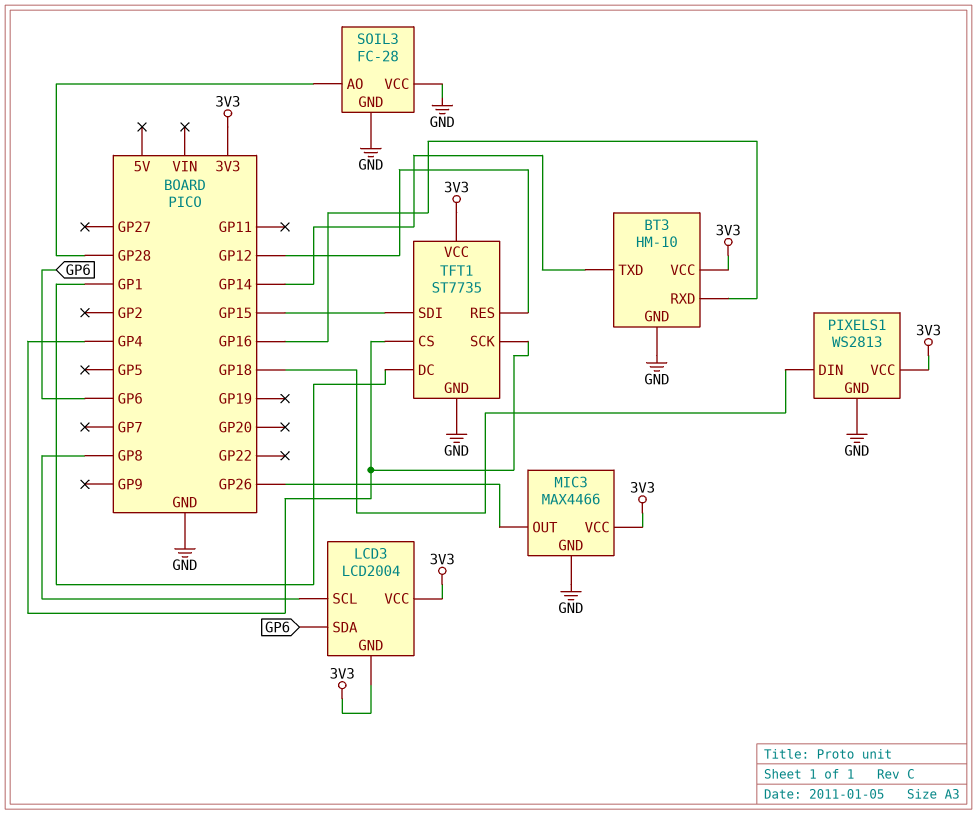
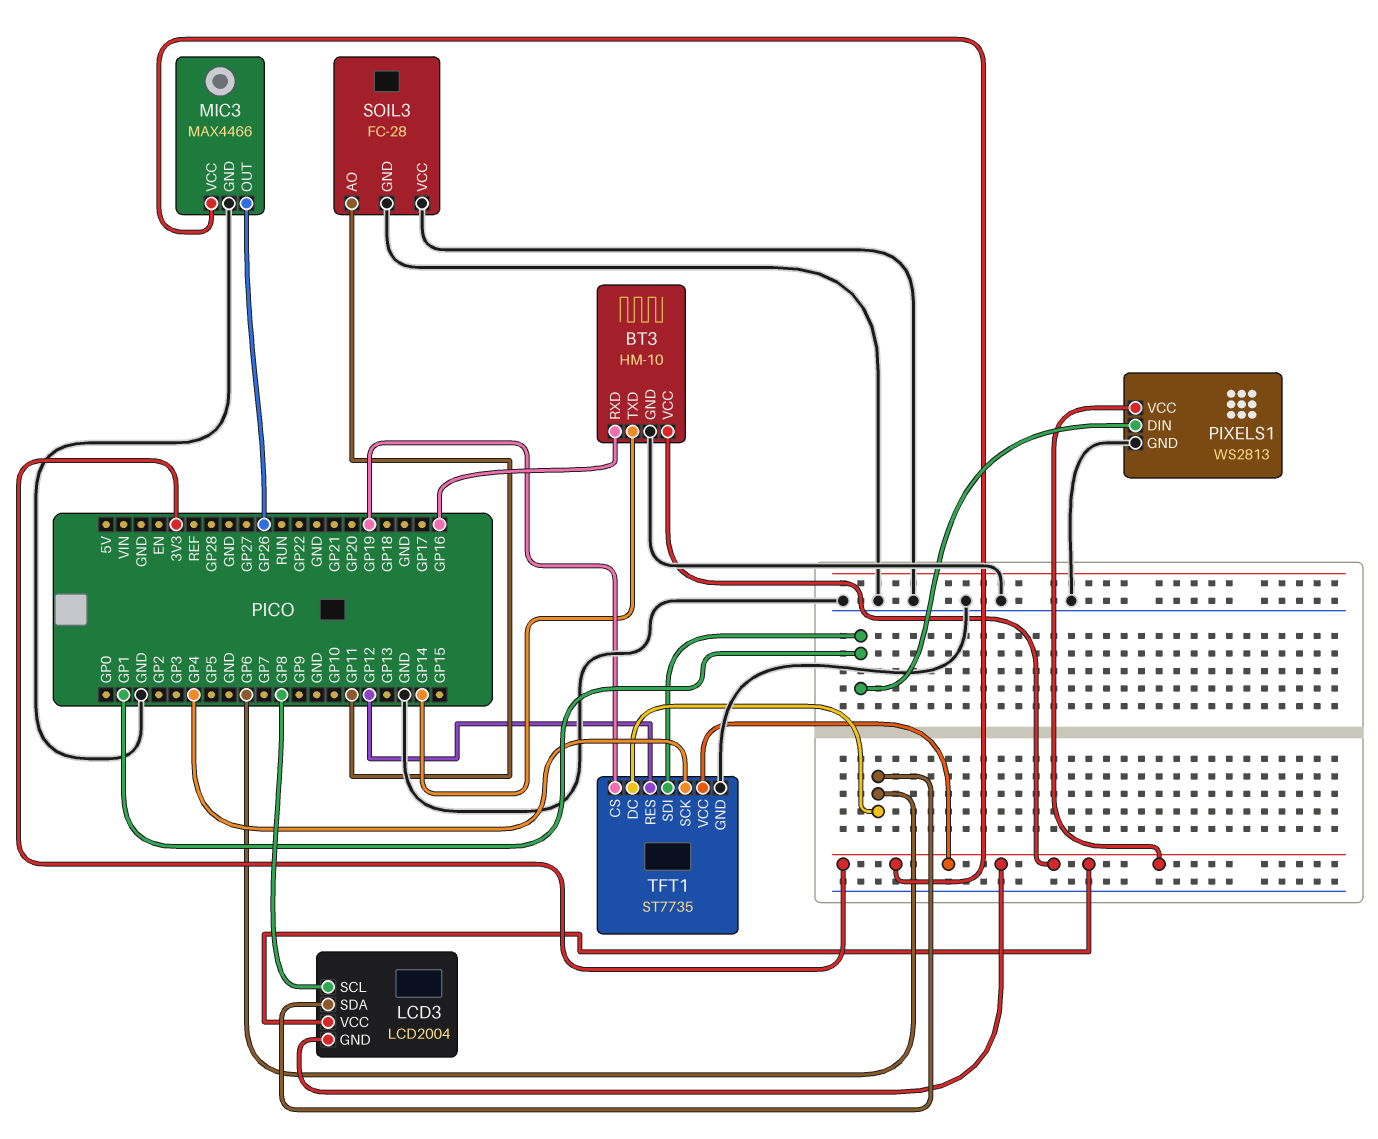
PIXELS1 pin DIN: GP18 -> GP1
SOIL3 pin AO: GP28 -> GP11
TFT1 pin CS: GP4 -> GP19
TFT1 pin DC: GP1 -> GP6
TFT1 pin SDI: GP15 -> GP1

